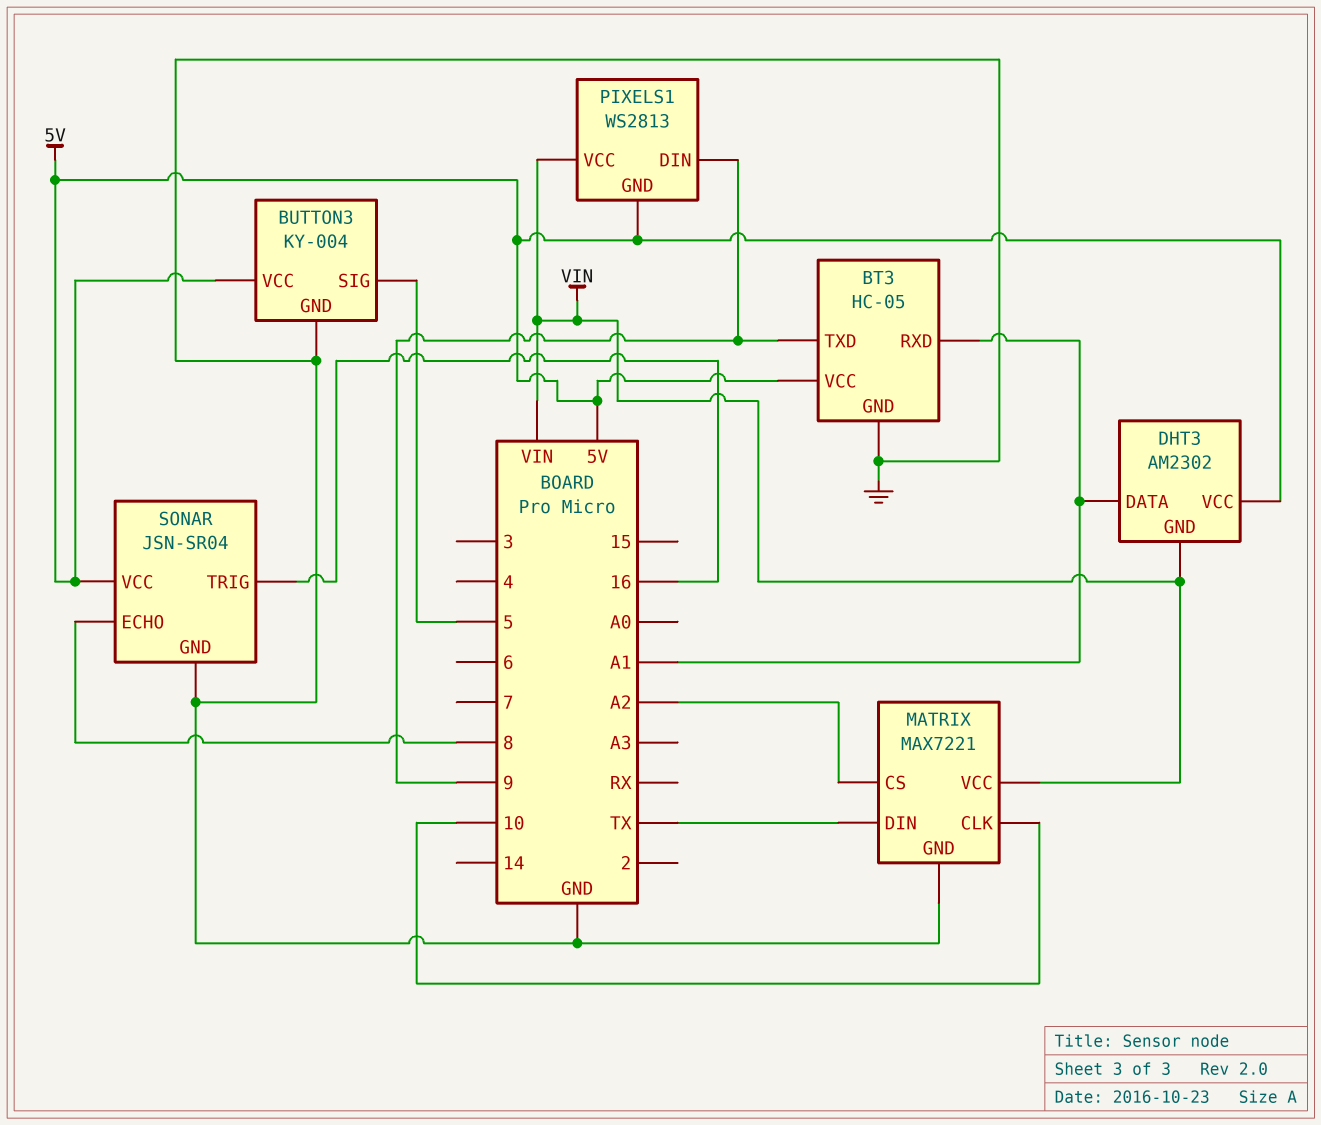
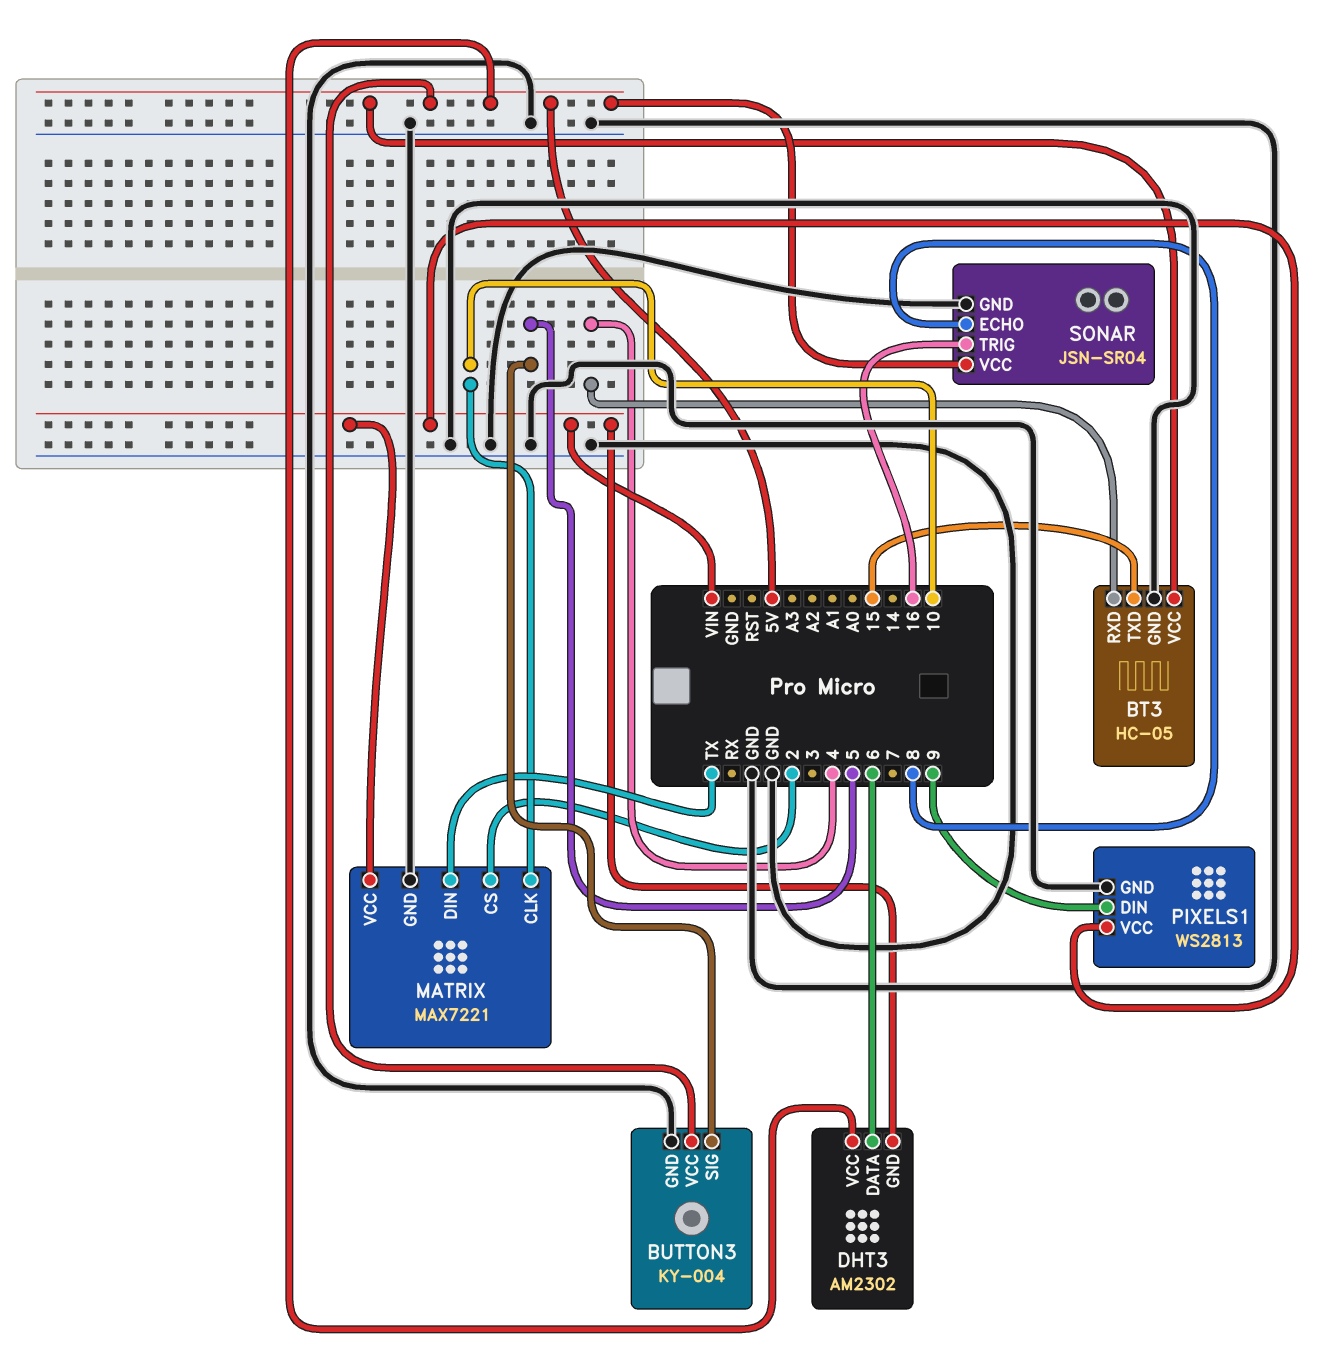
BT3 pin RXD: A1 -> 4
BT3 pin TXD: 9 -> 15
DHT3 pin DATA: A1 -> 6
MATRIX pin CS: A2 -> 2
PIXELS1 pin GND: 5V -> GND

